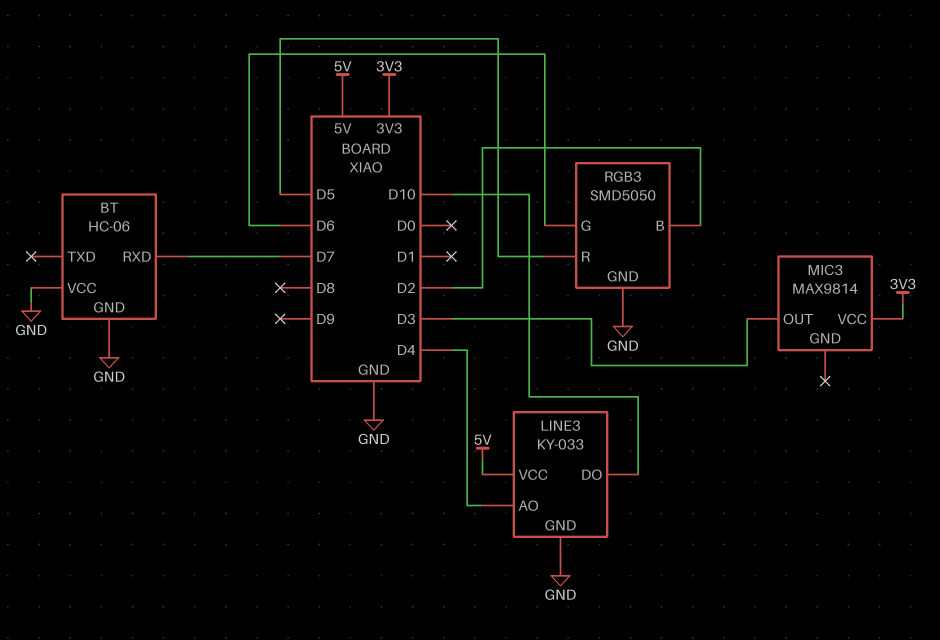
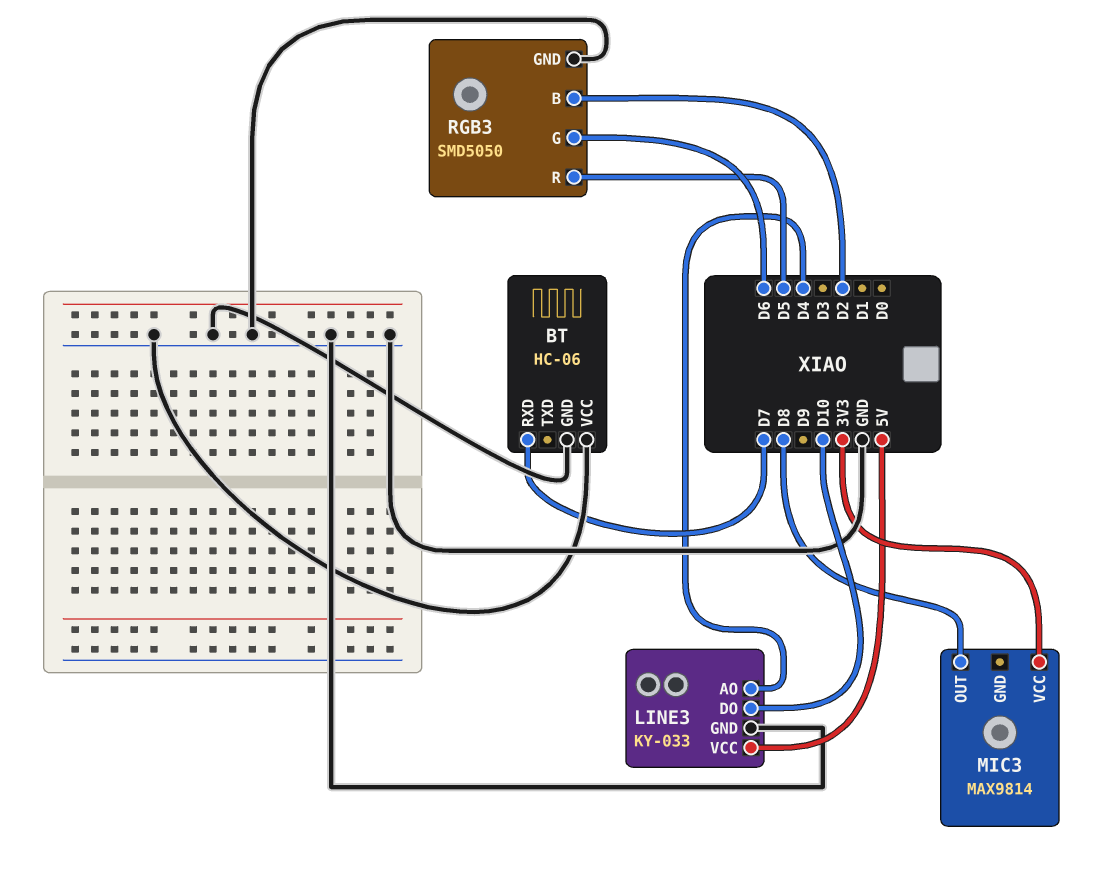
MIC3 pin OUT: D3 -> D8

